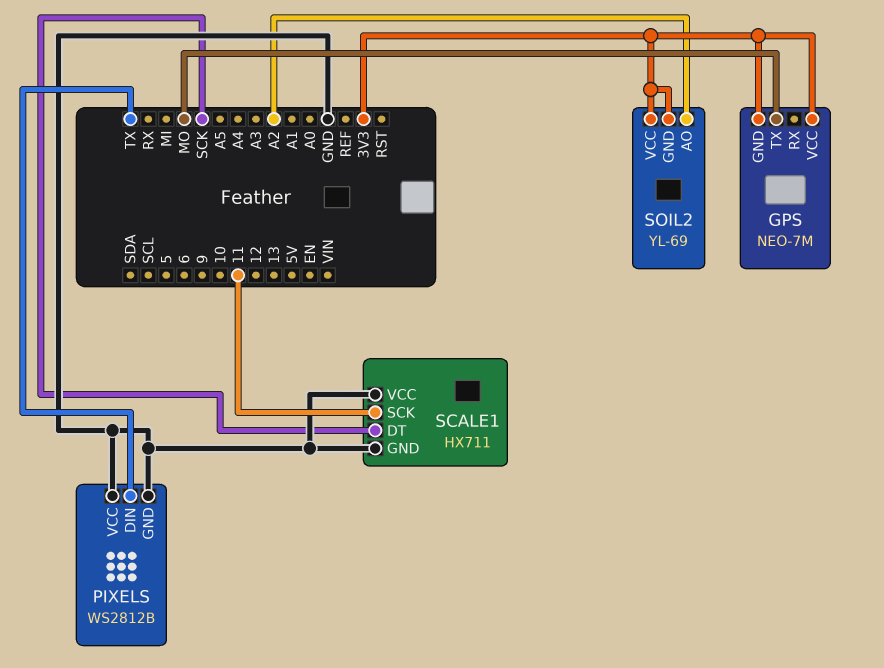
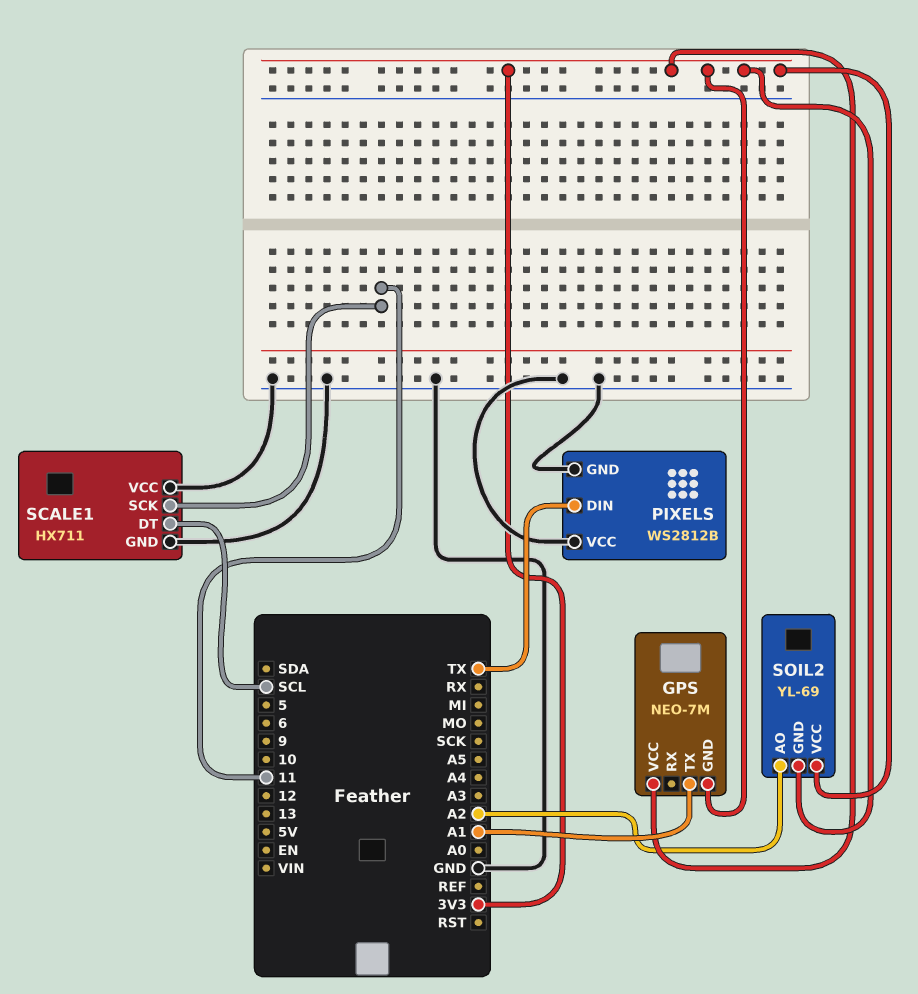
GPS pin TX: MO -> A1
SCALE1 pin DT: SCK -> SCL

